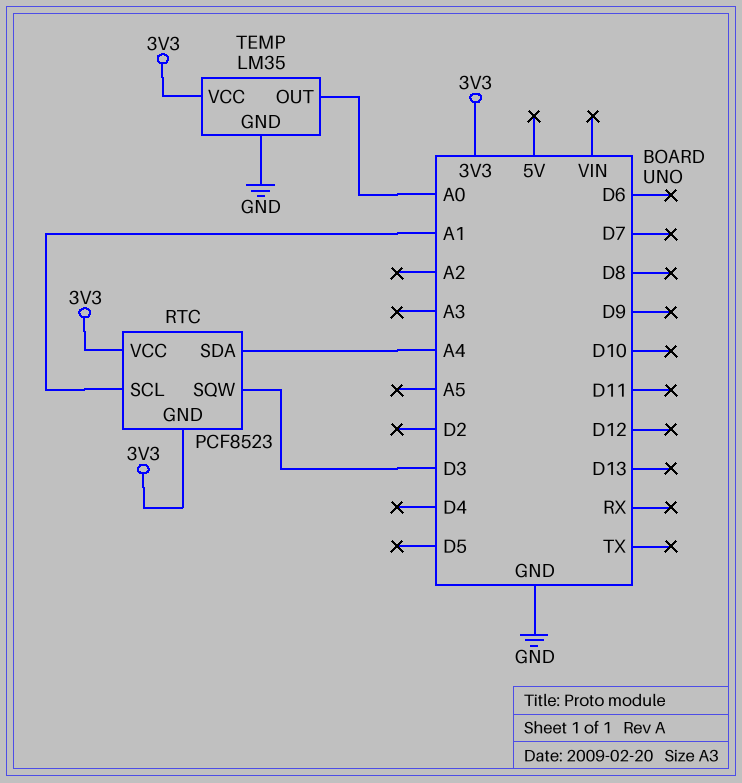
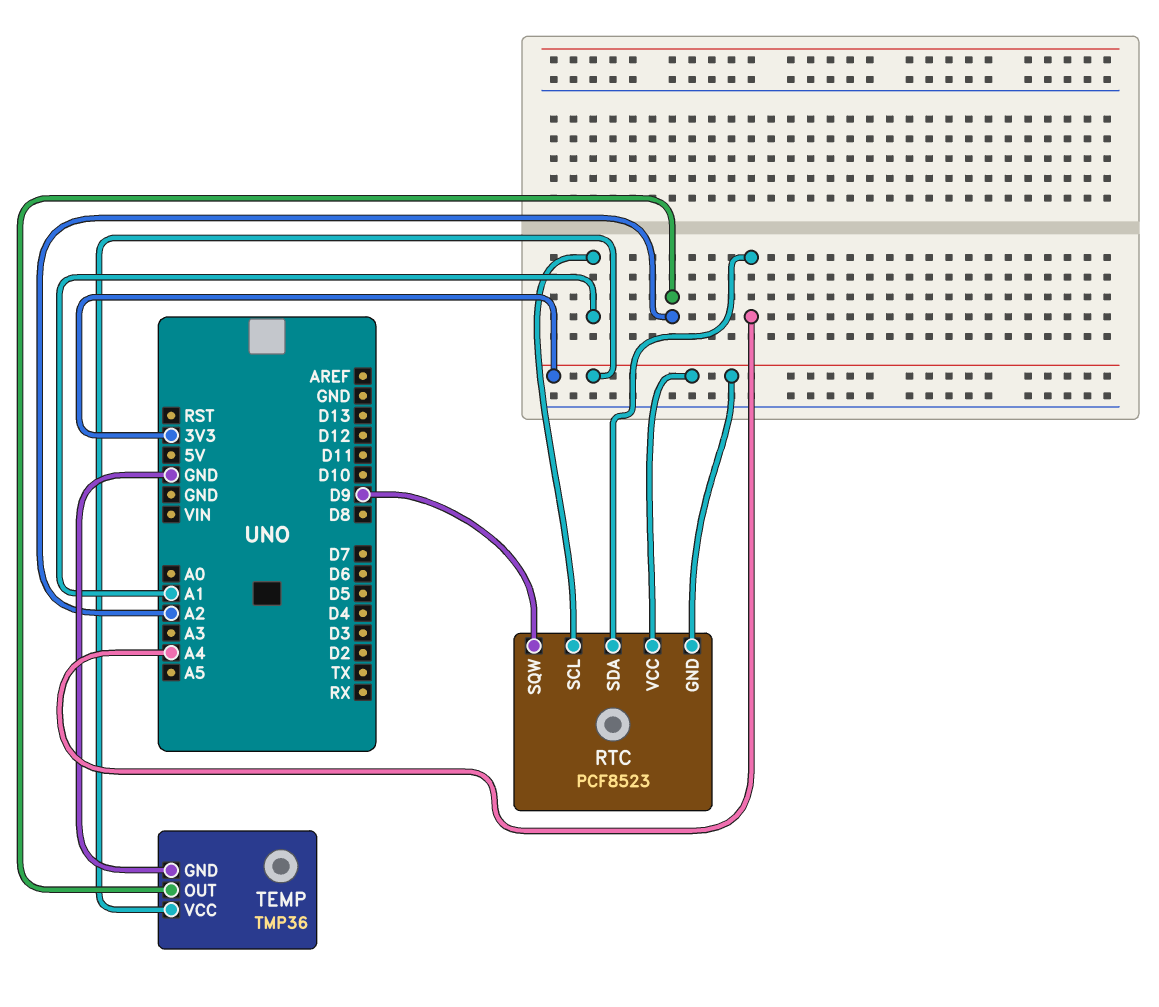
RTC pin SQW: D3 -> D9
TEMP: LM35 -> TMP36
TEMP pin OUT: A0 -> A2

